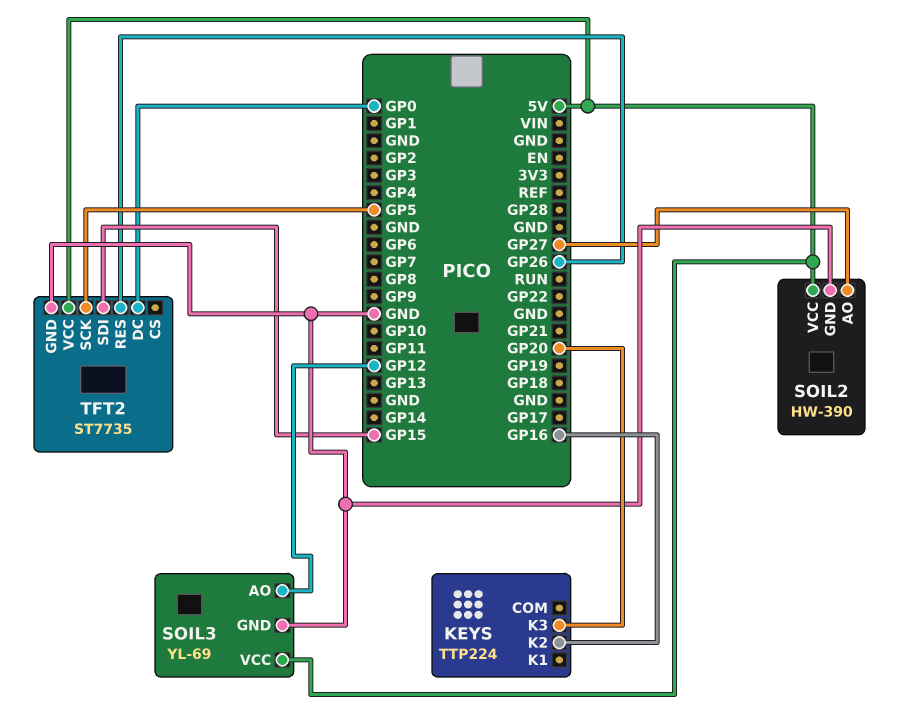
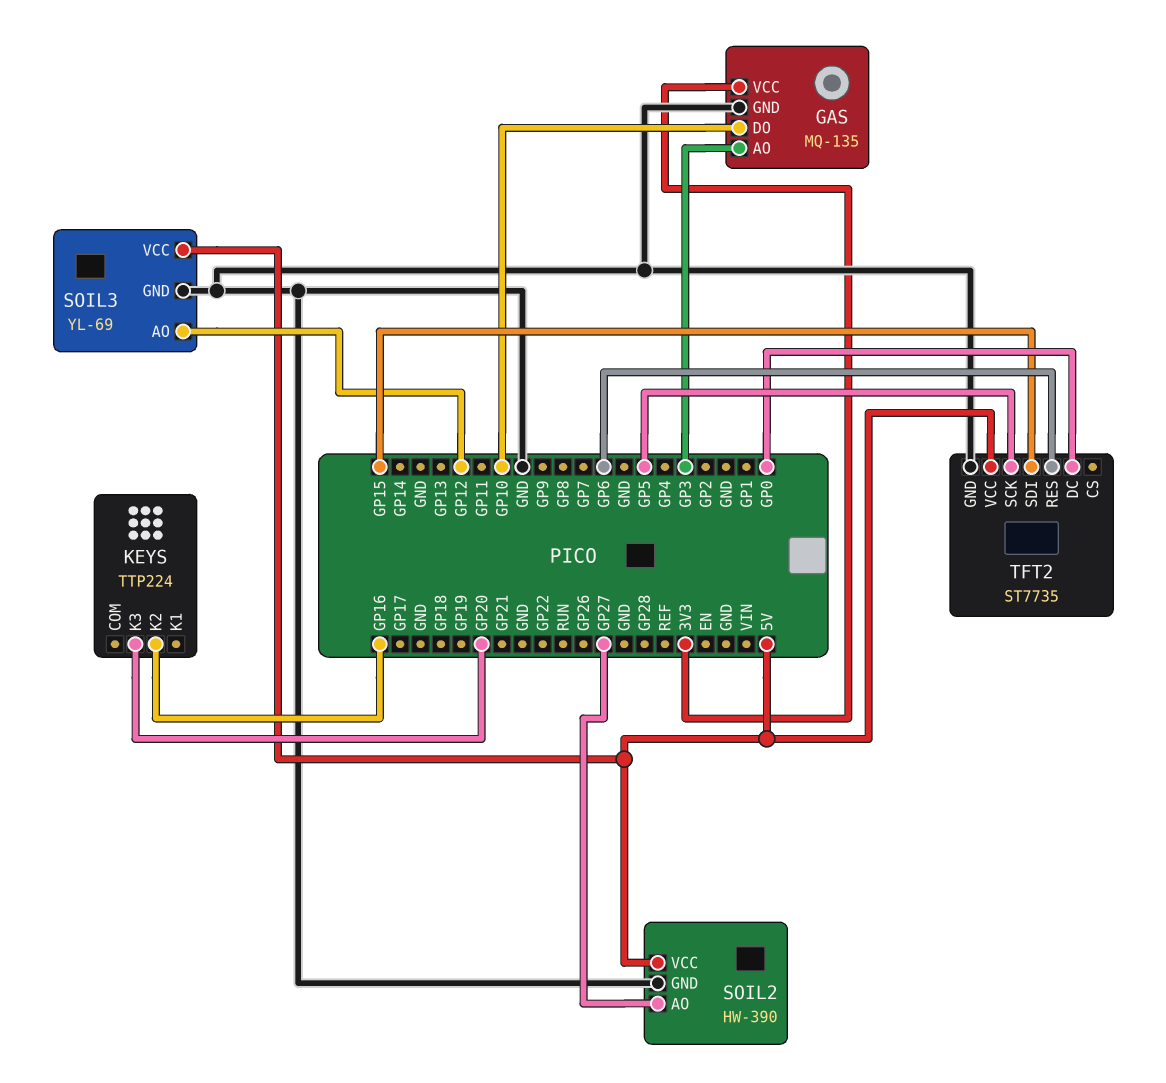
GAS: none -> MQ-135
GAS pin AO: none -> GP3
GAS pin DO: none -> GP10
GAS pin GND: none -> GND
GAS pin VCC: none -> 3V3
TFT2 pin RES: GP26 -> GP6

